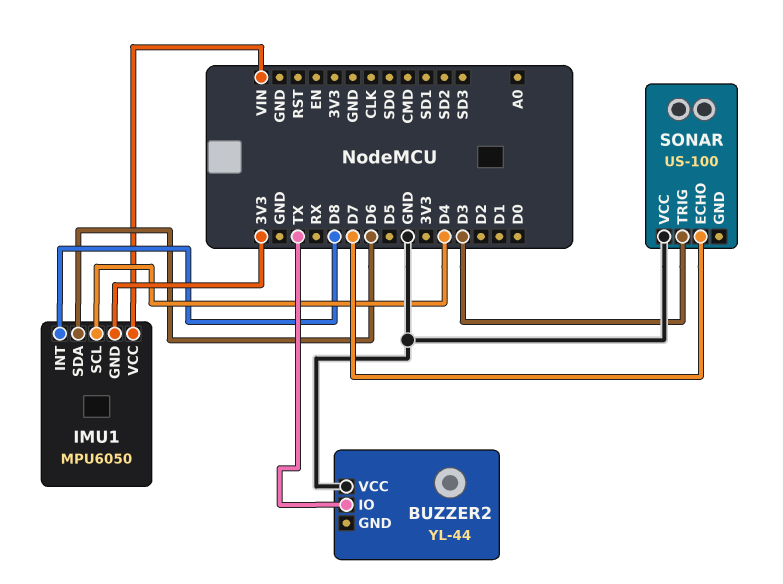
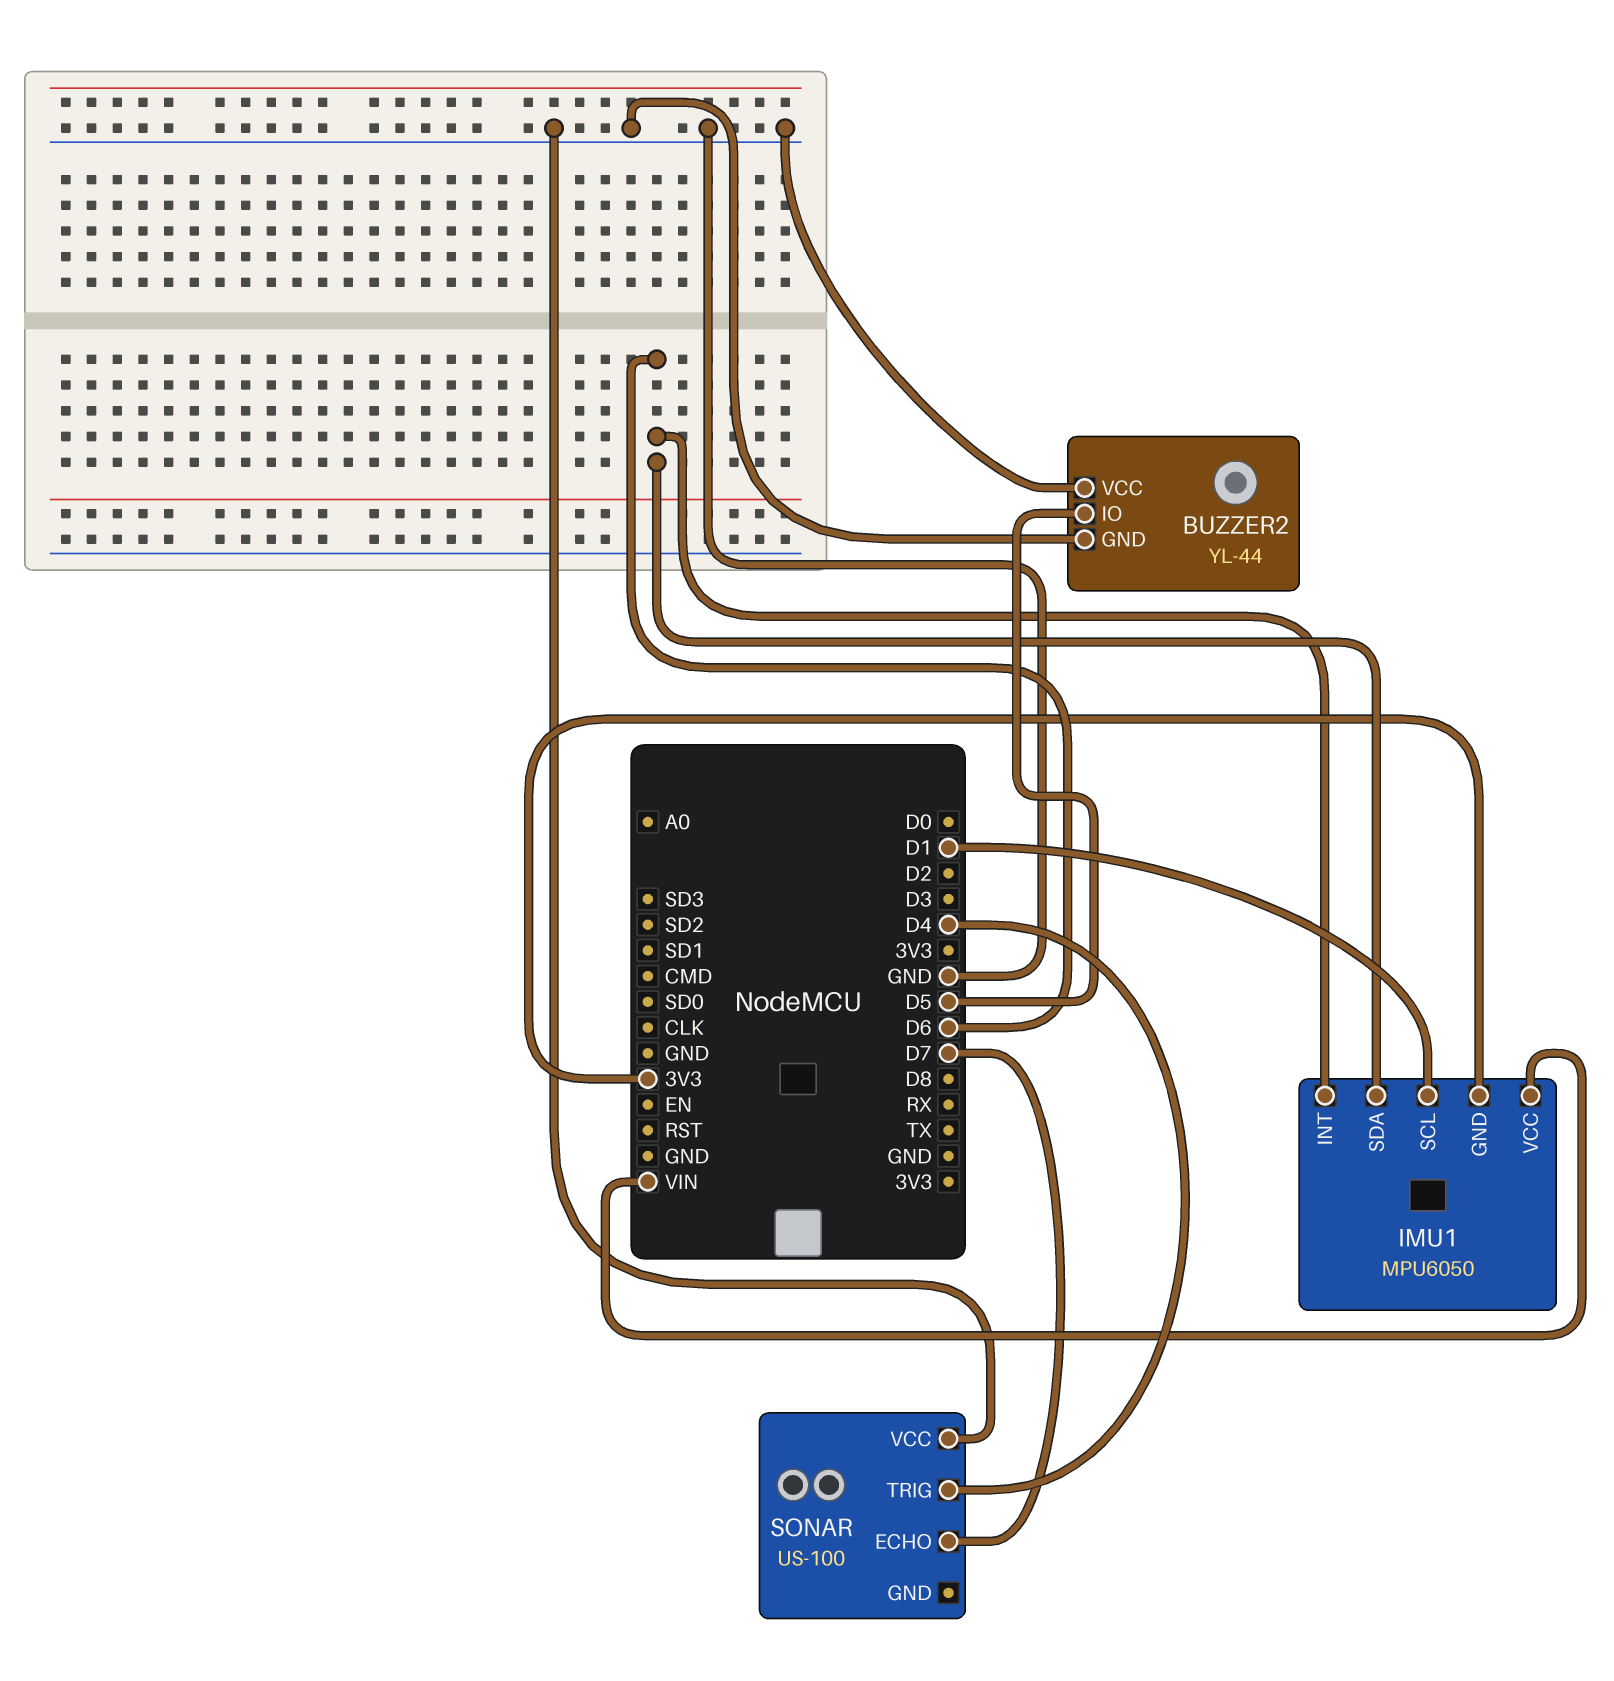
BUZZER2 pin GND: none -> GND
BUZZER2 pin IO: TX -> D5
IMU1 pin INT: D8 -> D6
IMU1 pin SCL: D4 -> D1
SONAR pin TRIG: D3 -> D4

